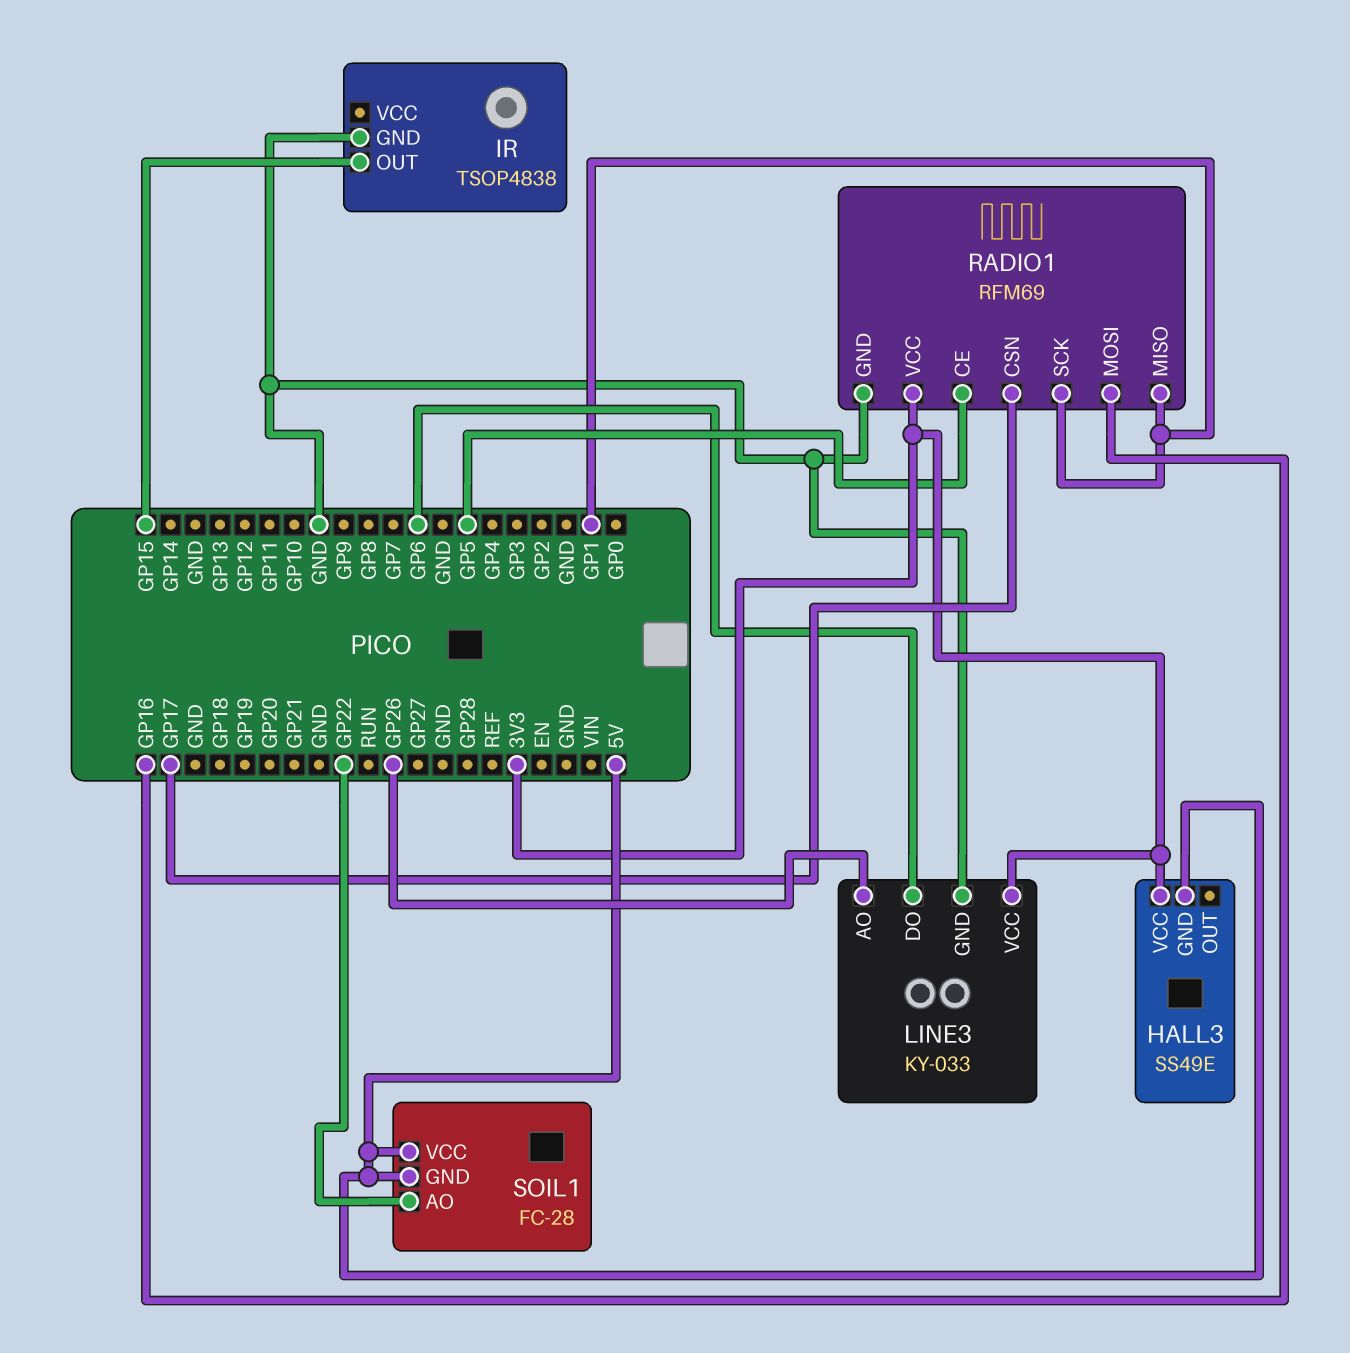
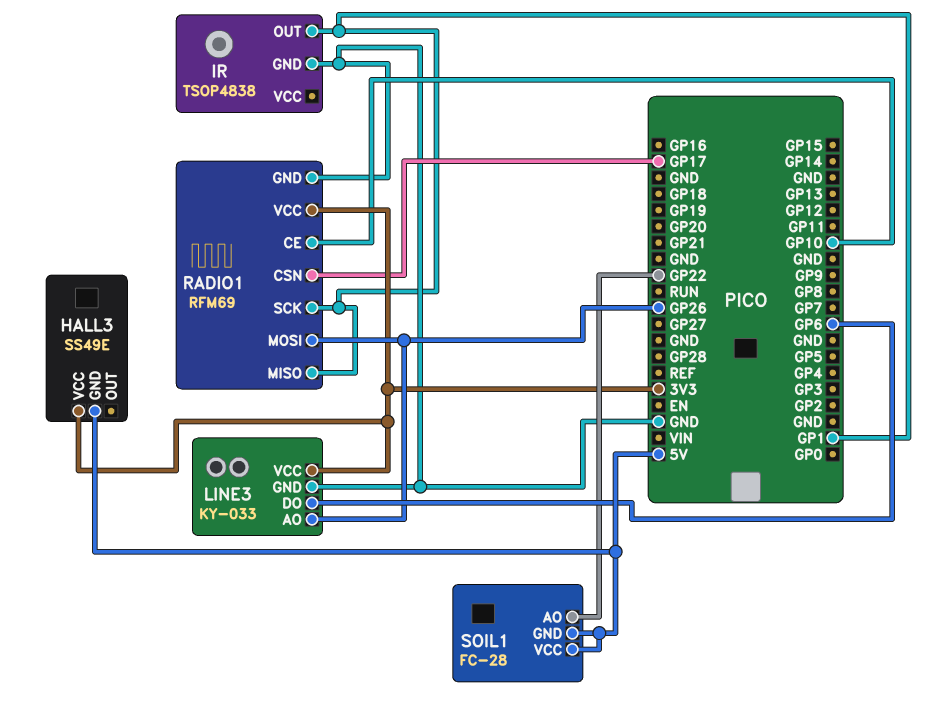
IR pin OUT: GP15 -> GP1
RADIO1 pin CE: GP5 -> GP10
RADIO1 pin MOSI: GP16 -> GP26

